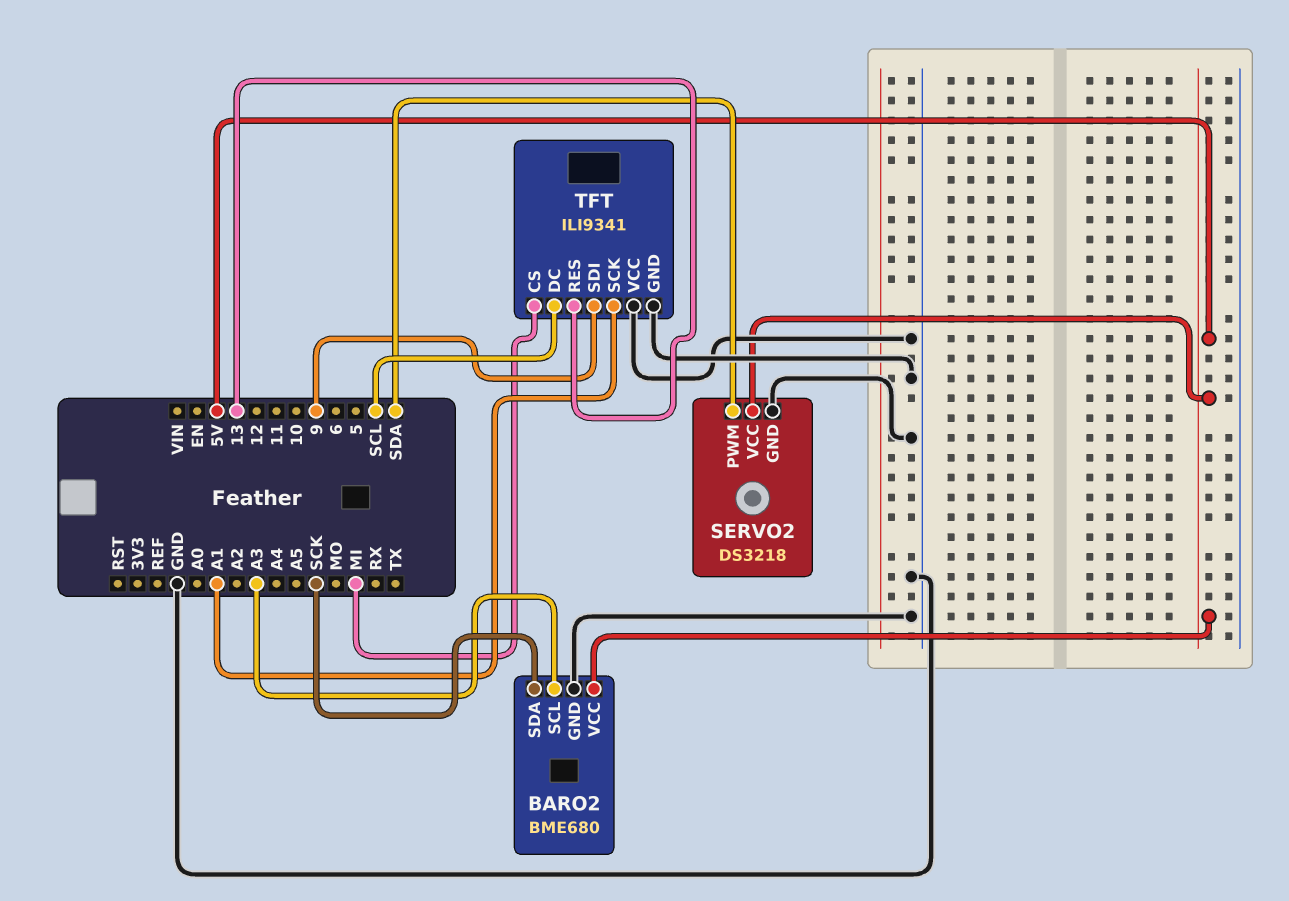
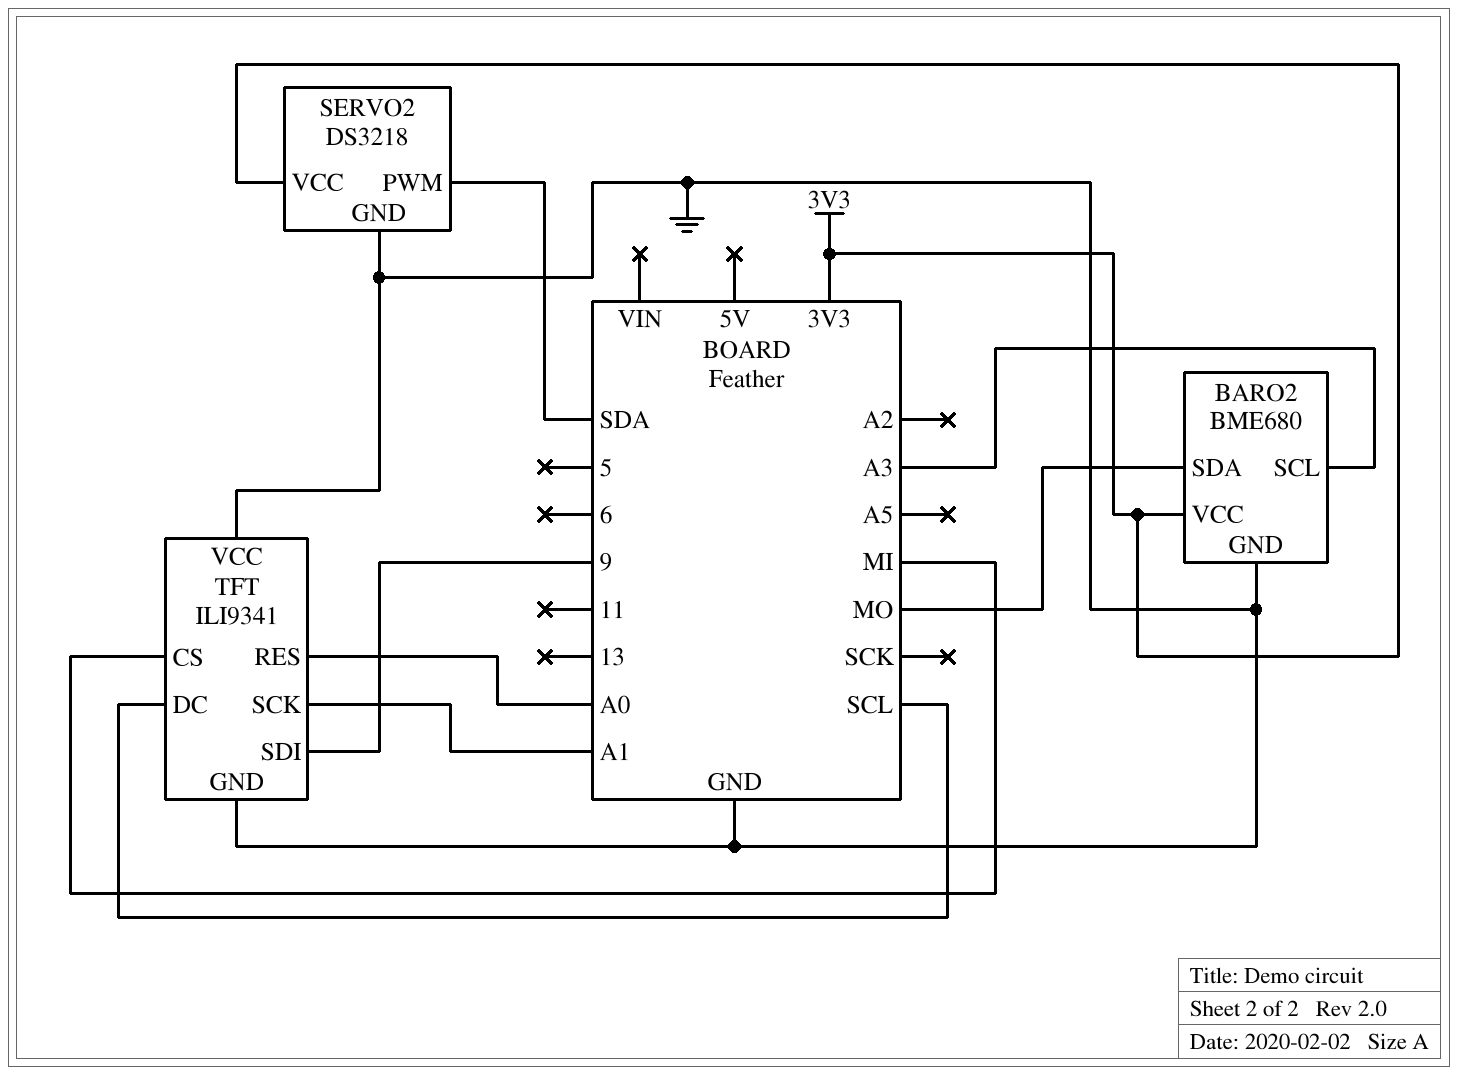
BARO2 pin SDA: SCK -> MO
BARO2 pin VCC: 5V -> 3V3
SERVO2 pin VCC: 5V -> 3V3
TFT pin RES: 13 -> A0

